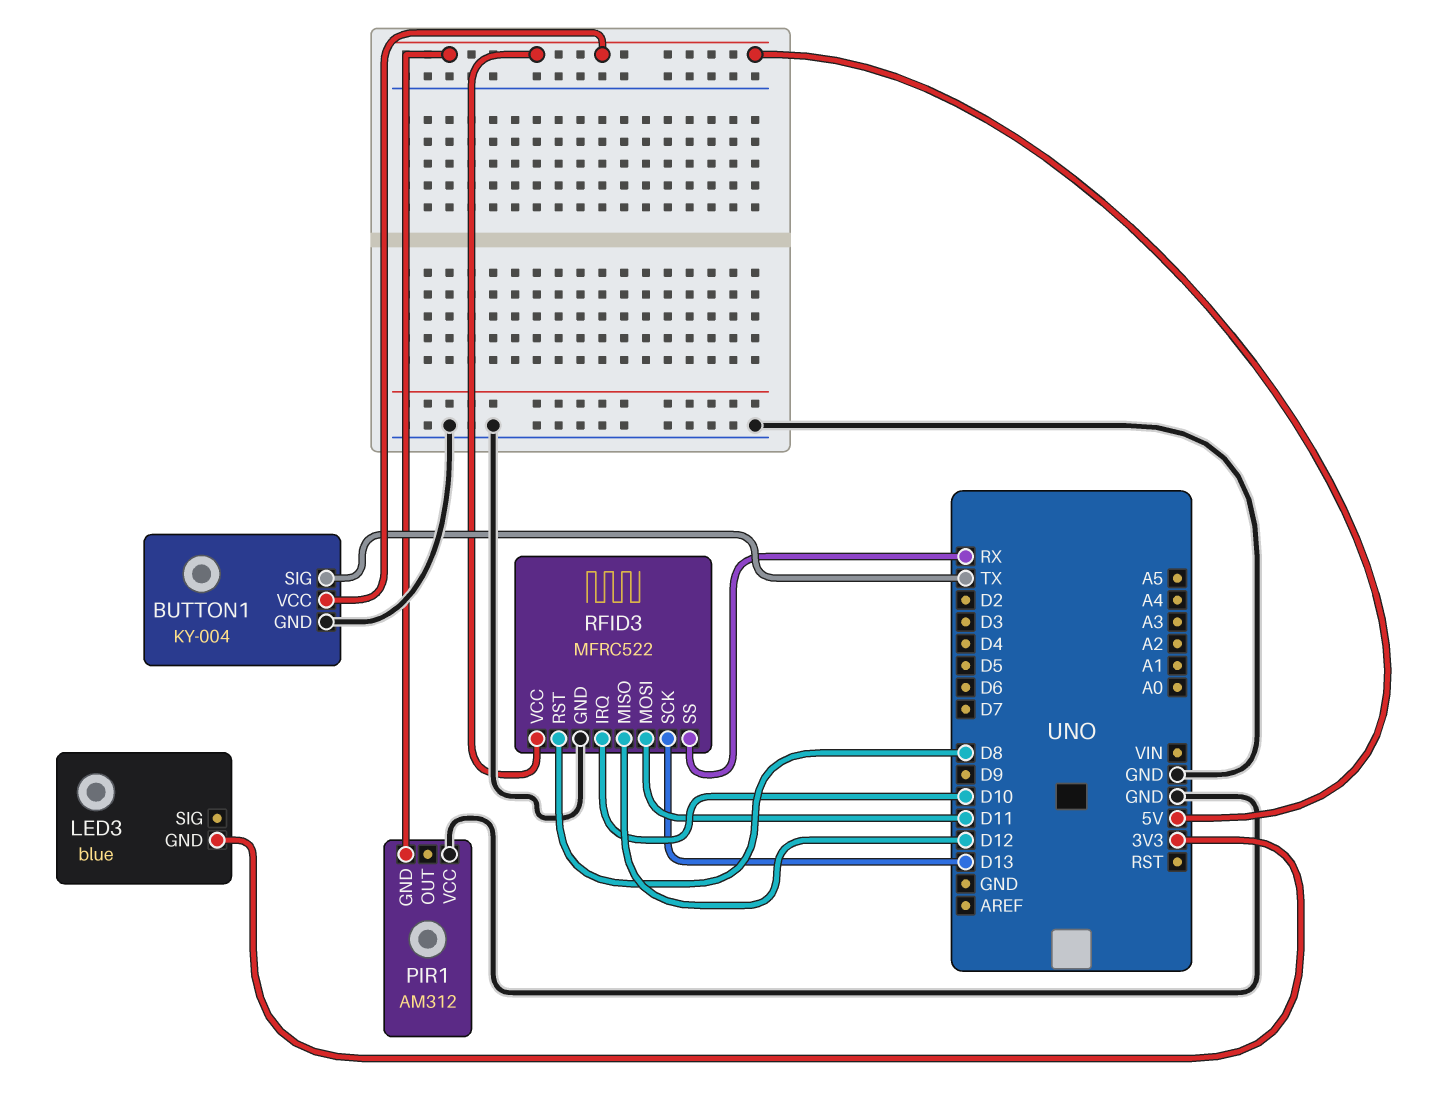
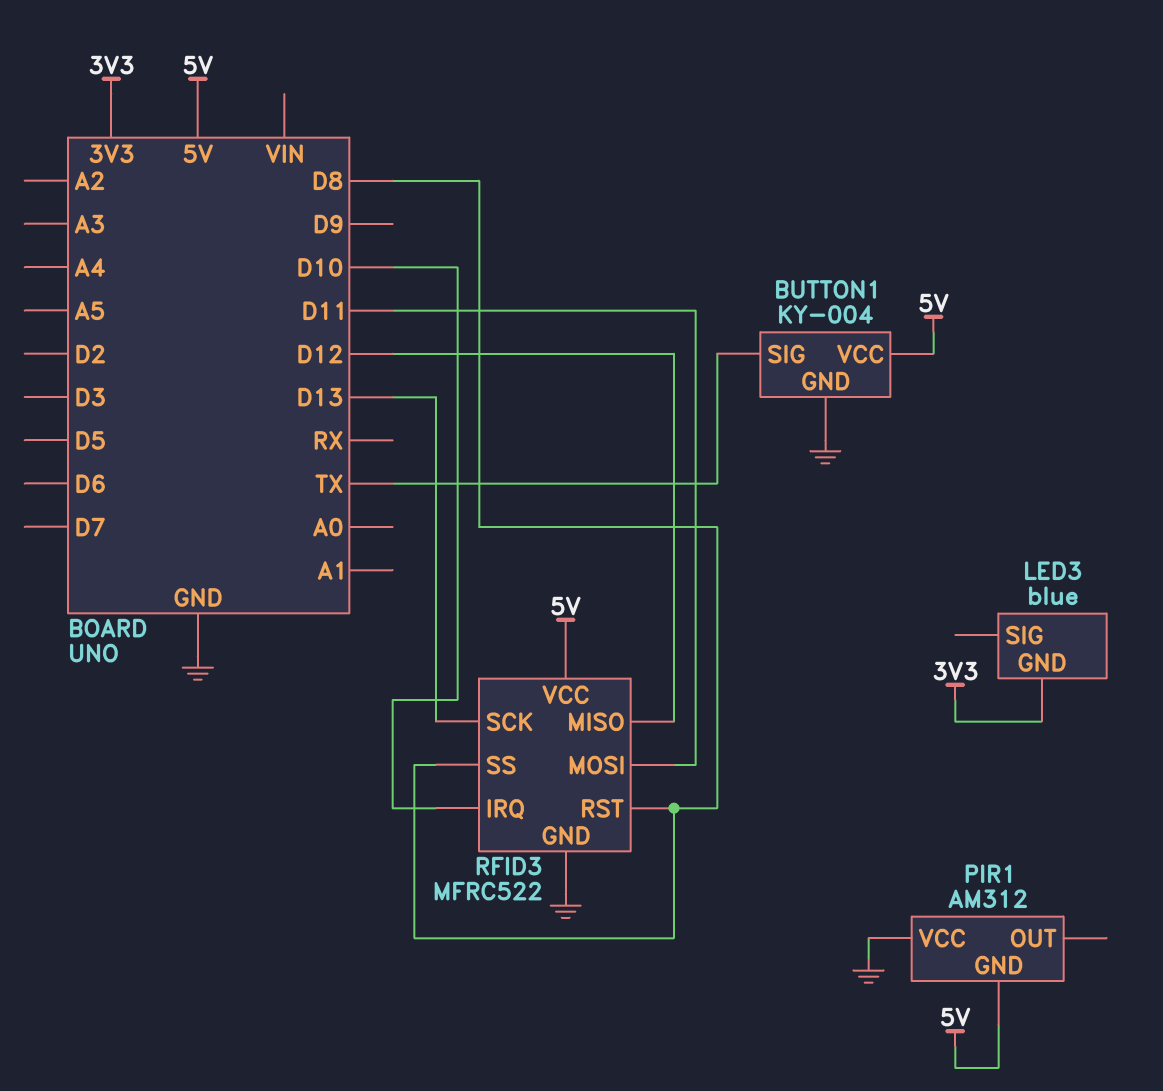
RFID3 pin SS: RX -> D8

